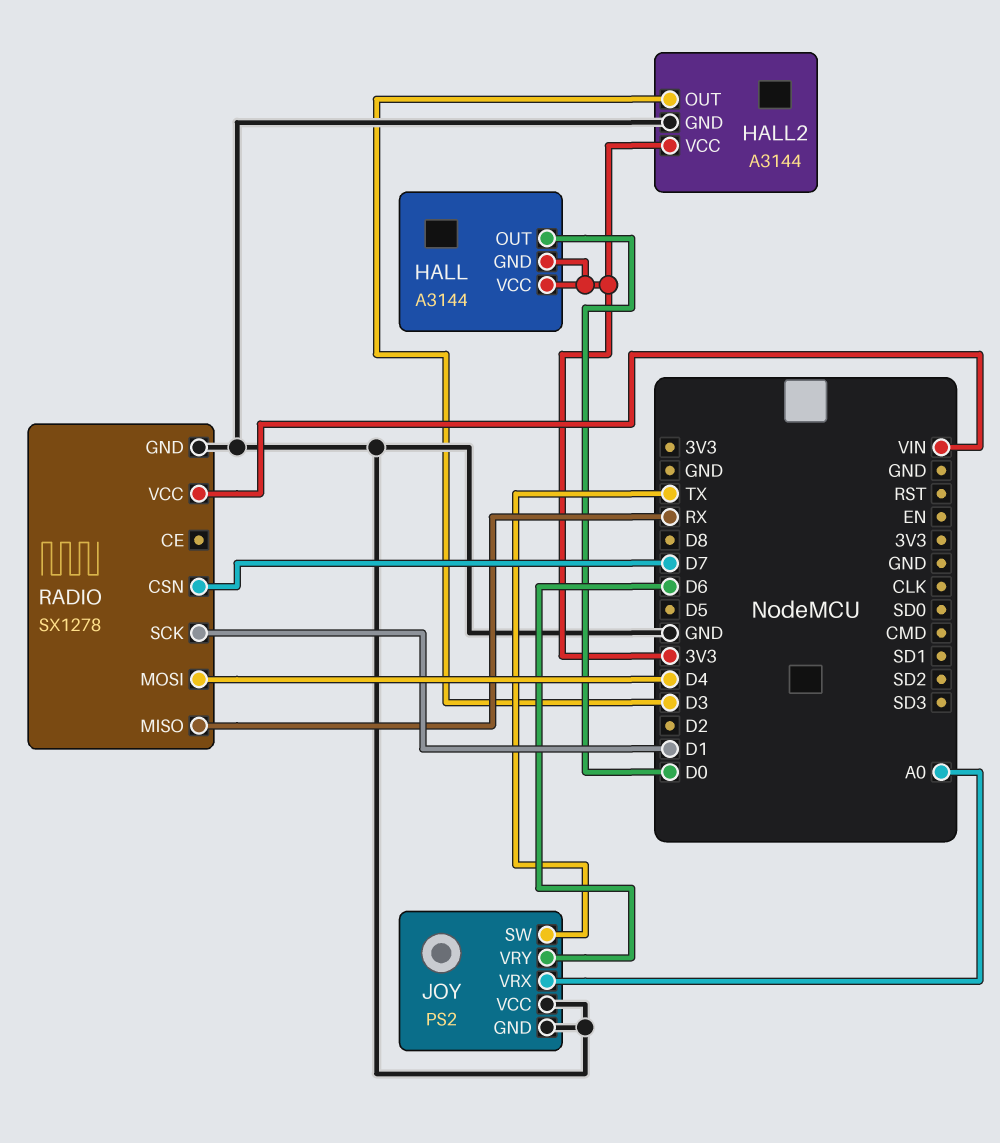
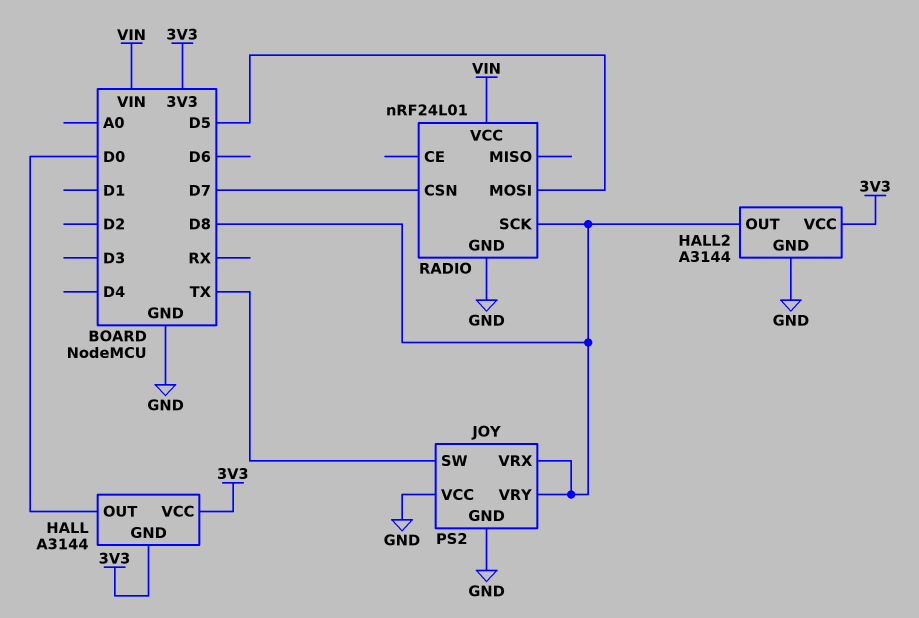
HALL2 pin OUT: D3 -> D8
JOY pin VRX: A0 -> D8
JOY pin VRY: D6 -> D8
RADIO: SX1278 -> nRF24L01
RADIO pin MISO: RX -> none
RADIO pin MOSI: D4 -> D5
RADIO pin SCK: D1 -> D8

